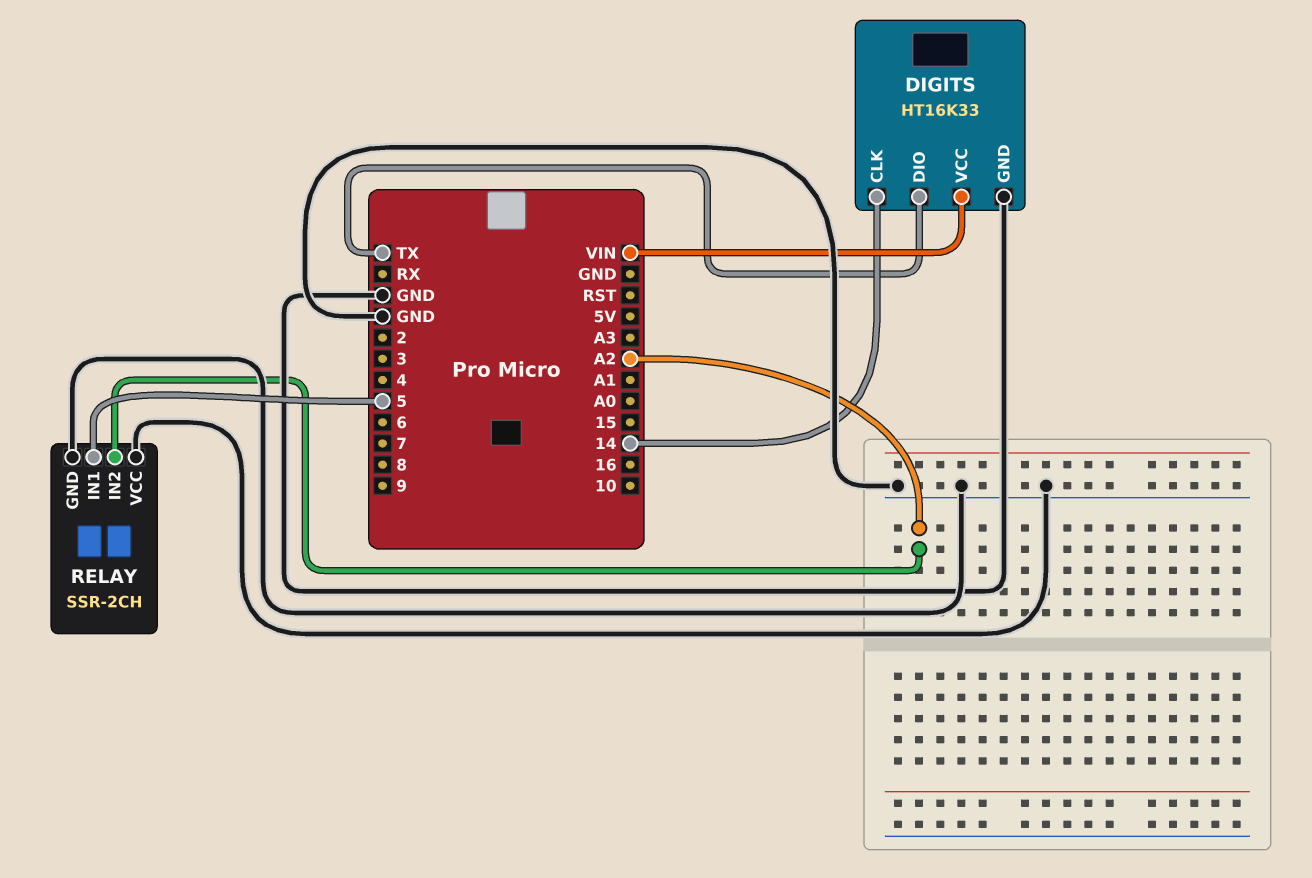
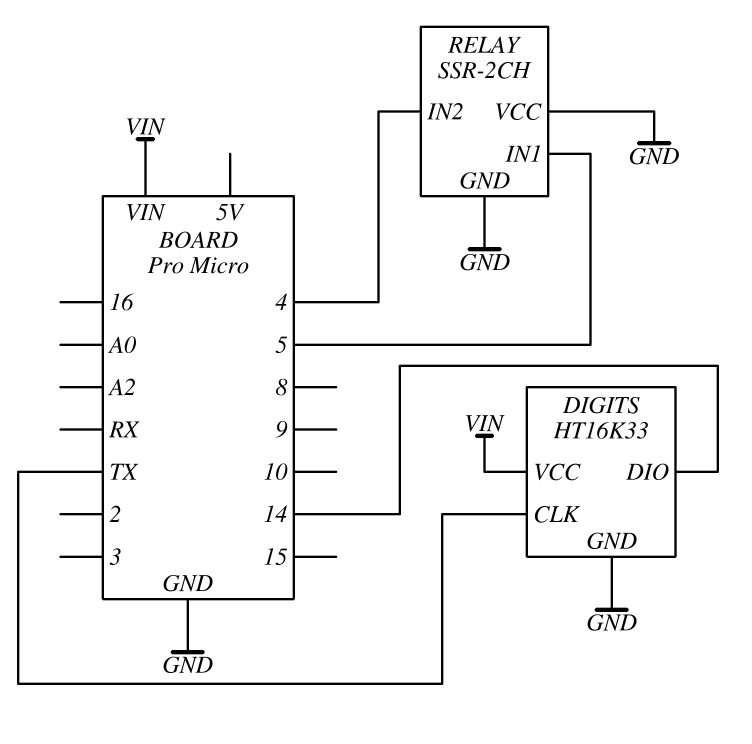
DIGITS pin CLK: 14 -> TX
DIGITS pin DIO: TX -> 14
RELAY pin IN2: A2 -> 4

